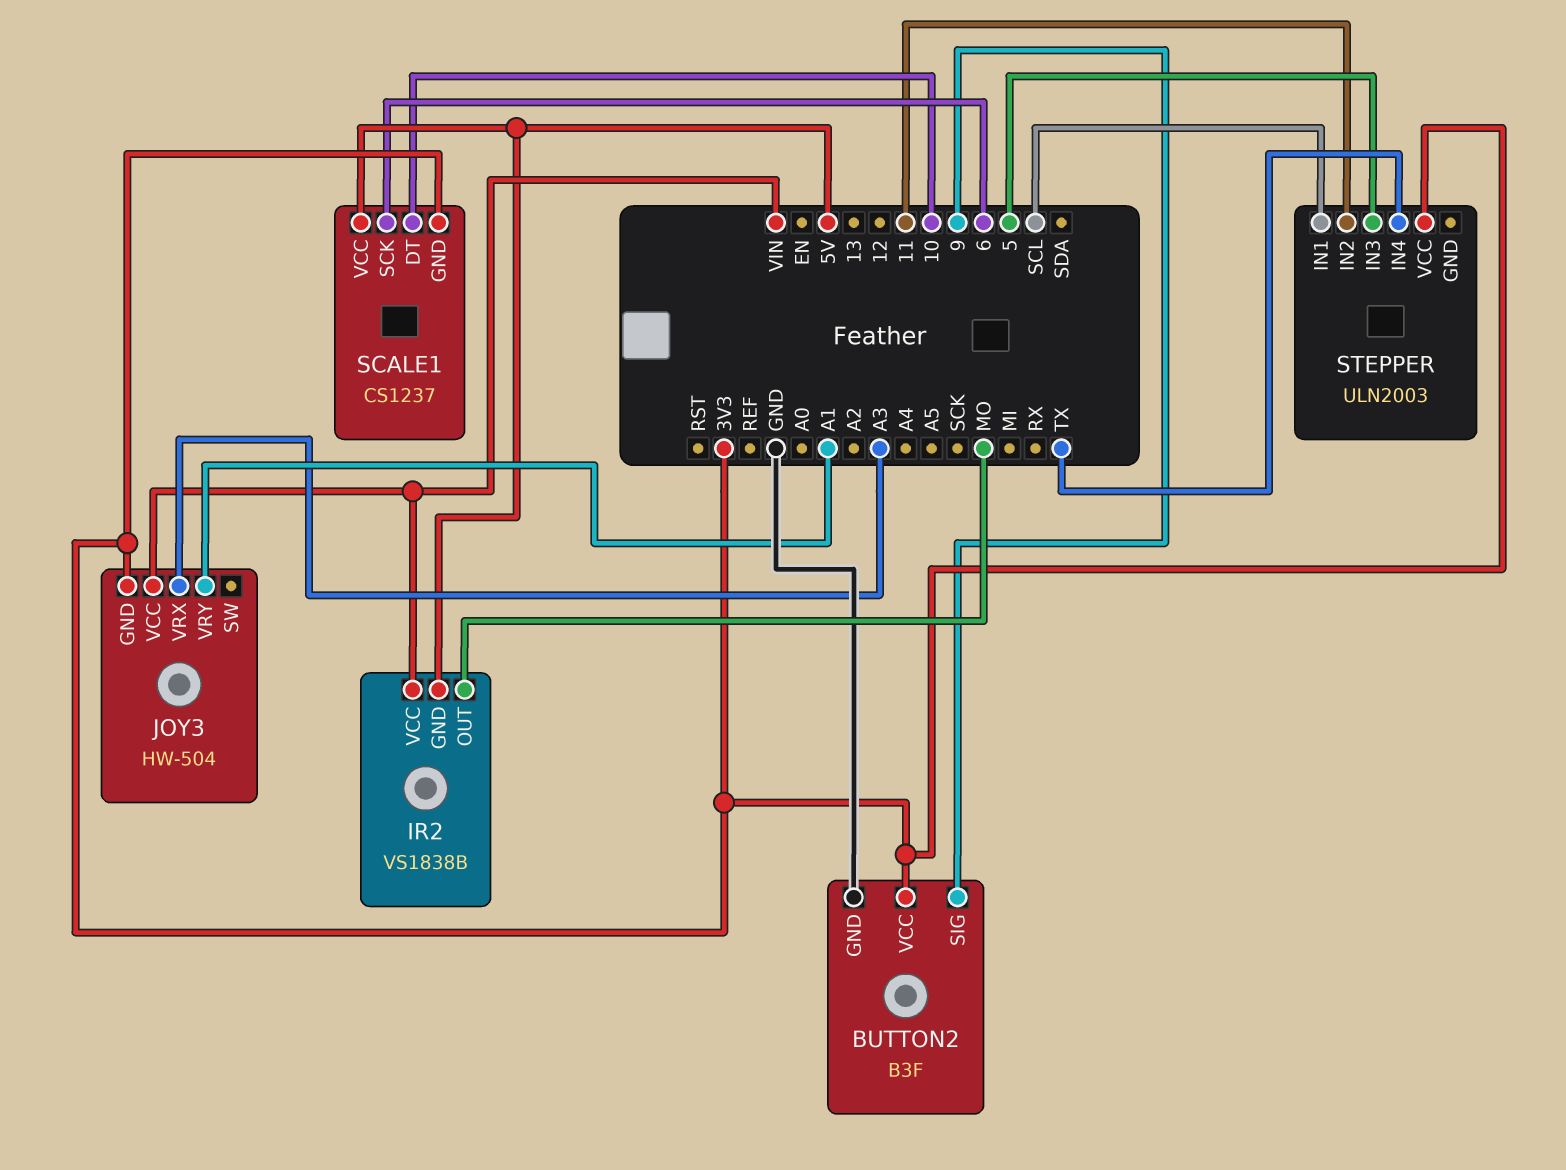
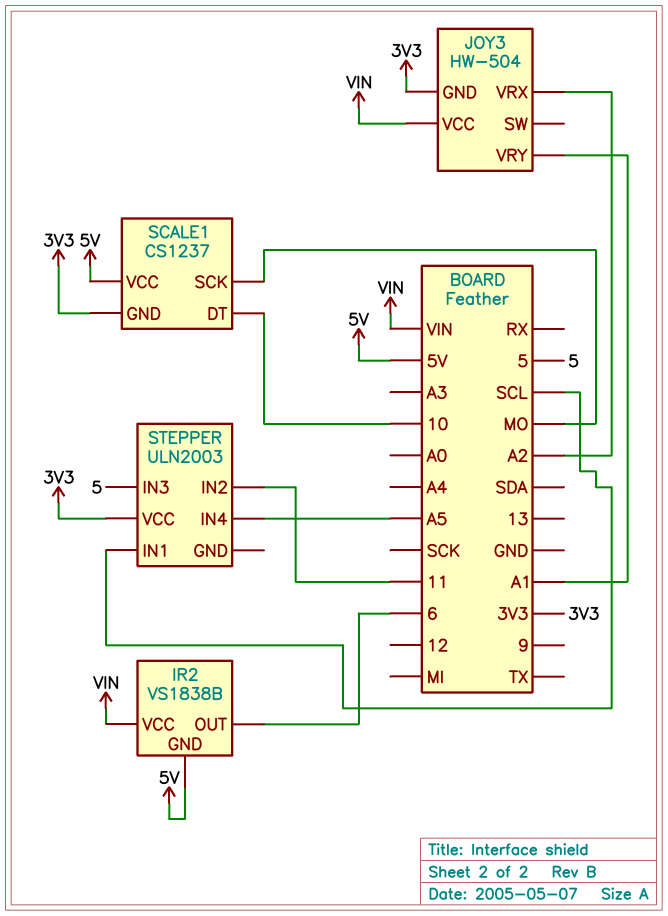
BUTTON2: B3F -> none
BUTTON2 pin GND: GND -> none
BUTTON2 pin SIG: 9 -> none
BUTTON2 pin VCC: 3V3 -> none
IR2 pin OUT: MO -> 6
JOY3 pin VRX: A3 -> A2
SCALE1 pin SCK: 6 -> MO
STEPPER pin IN4: TX -> A5

